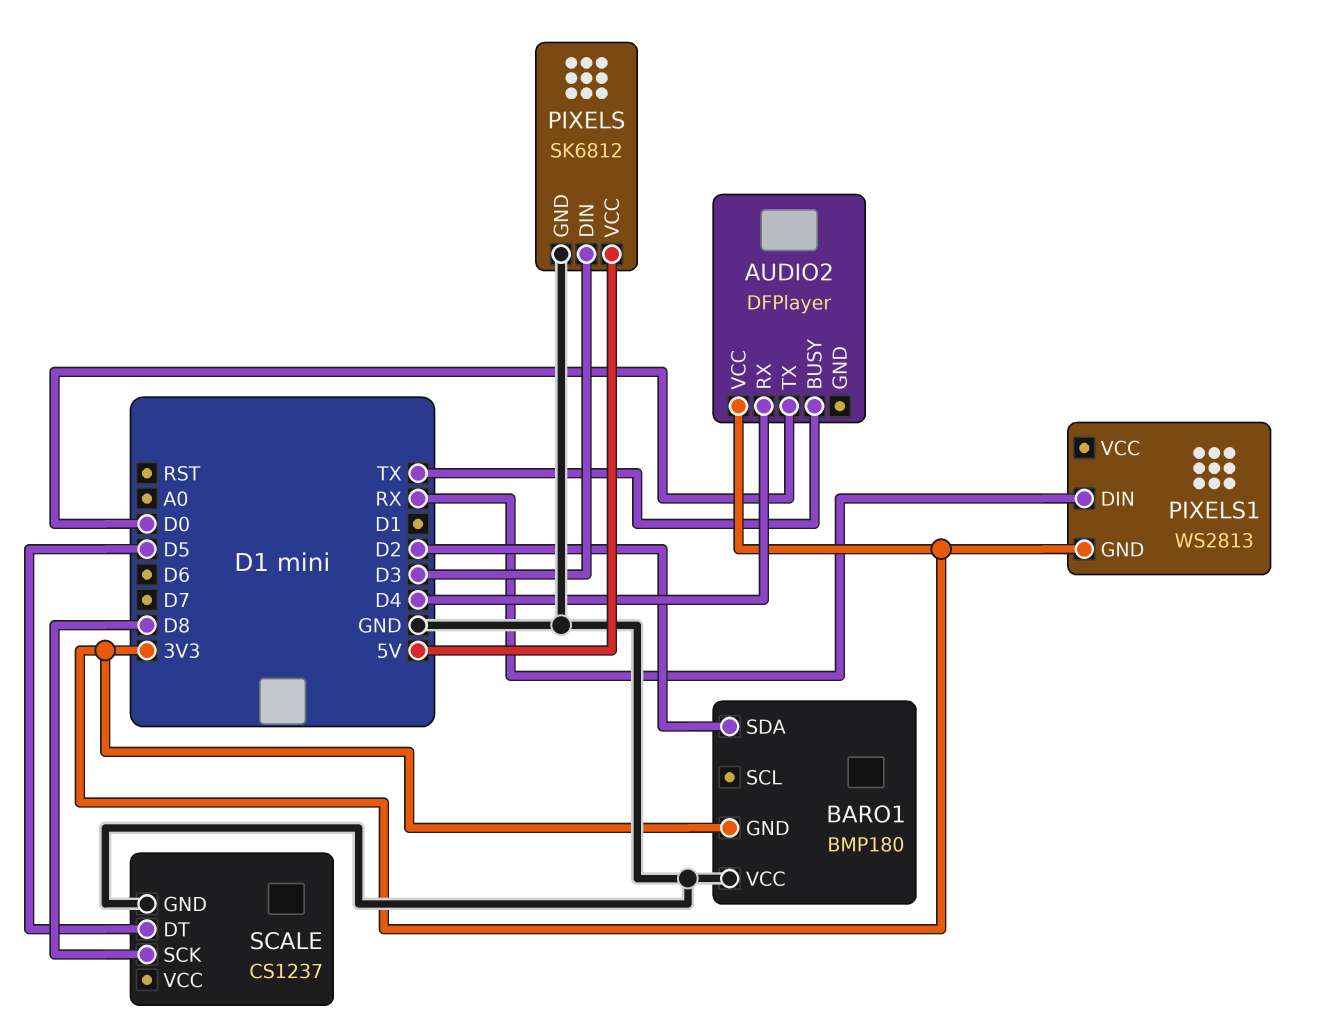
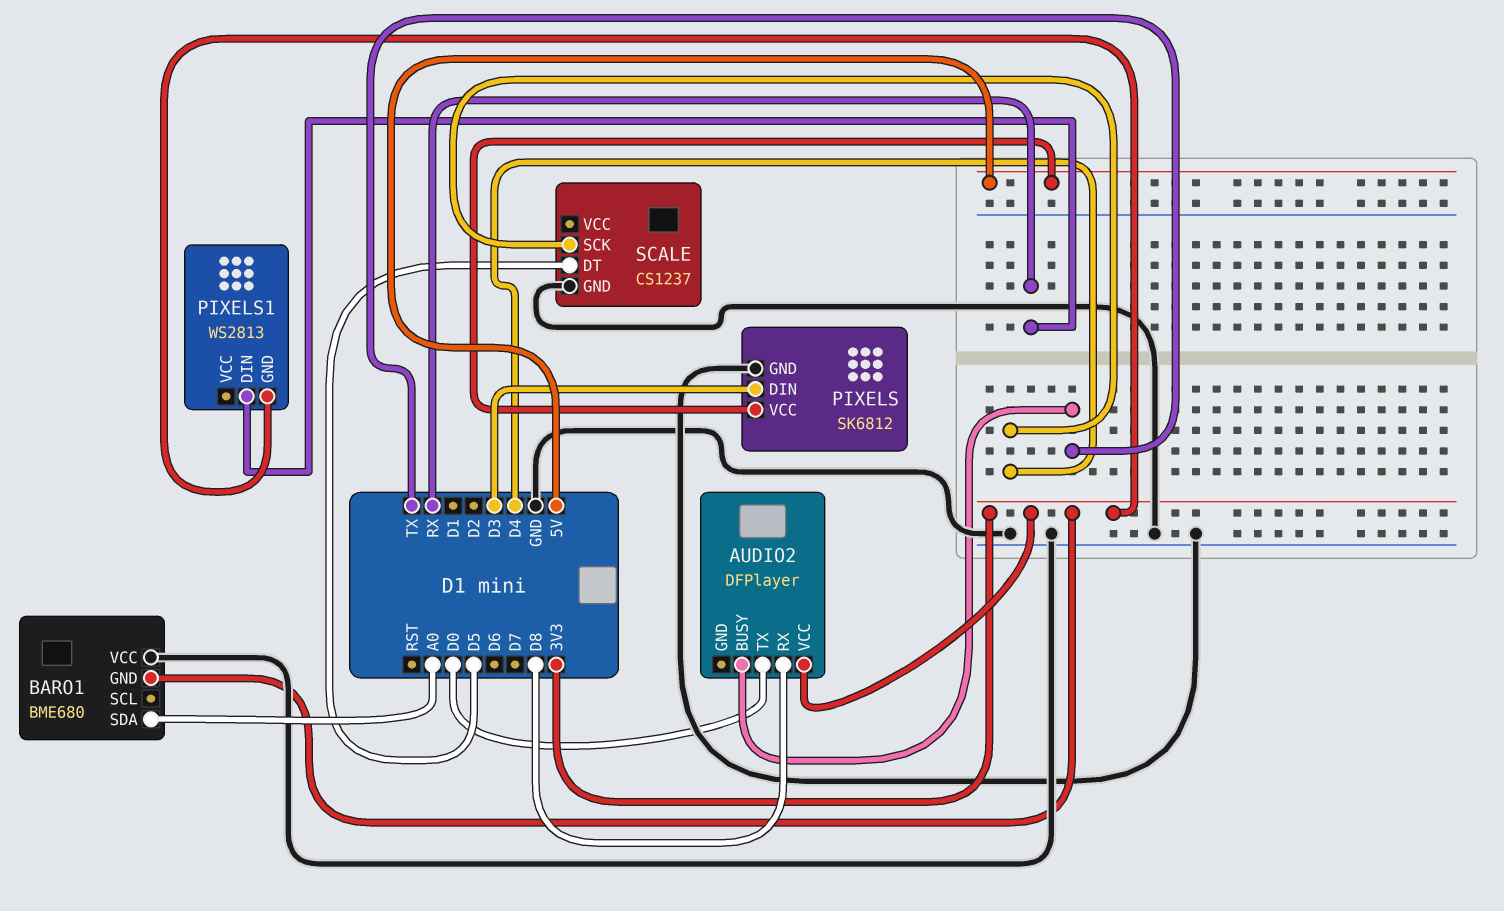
AUDIO2 pin RX: D4 -> D8
BARO1: BMP180 -> BME680
BARO1 pin SDA: D2 -> A0
SCALE pin SCK: D8 -> D4

